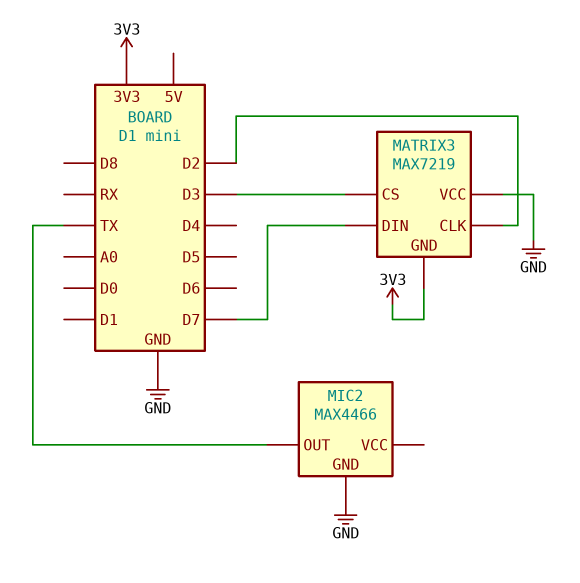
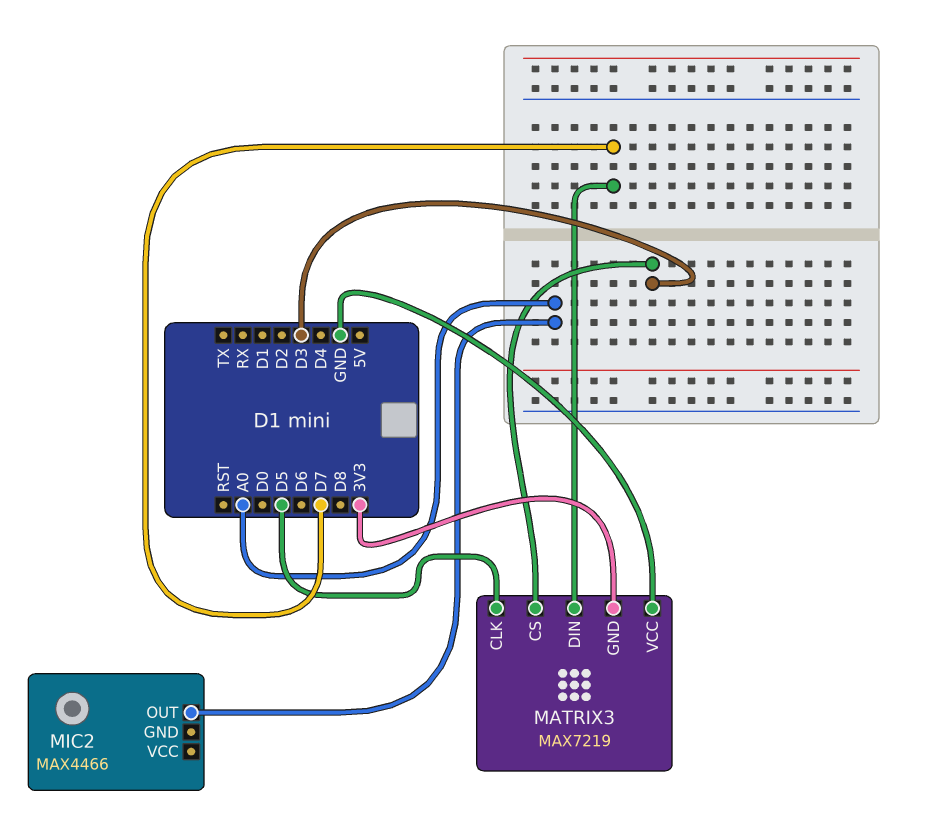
MATRIX3 pin CLK: D2 -> D5
MIC2 pin GND: GND -> none
MIC2 pin OUT: TX -> A0

